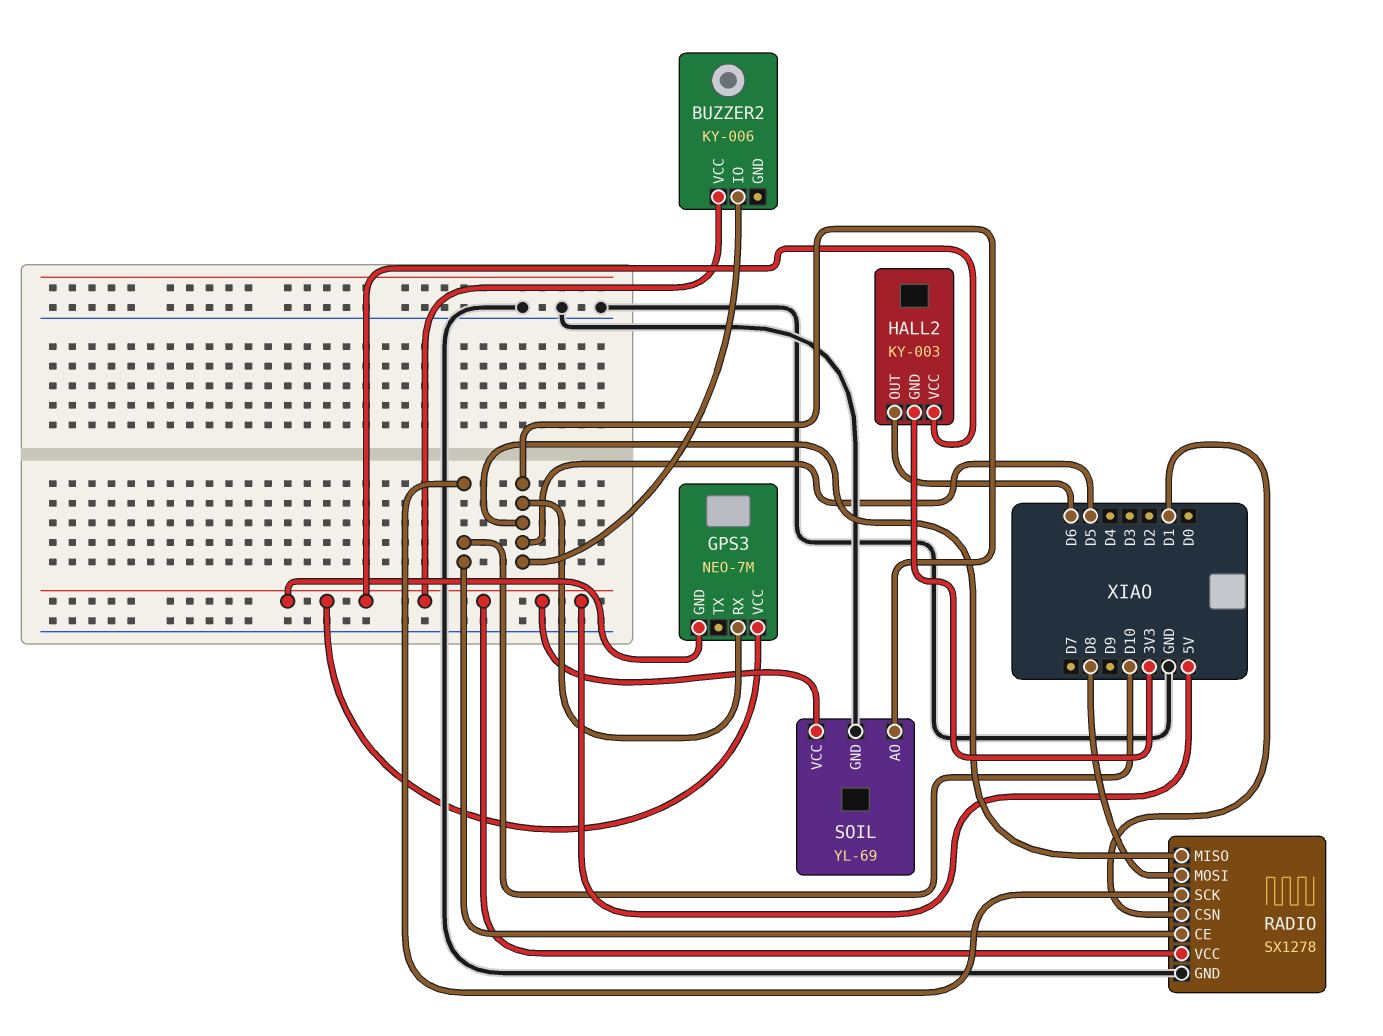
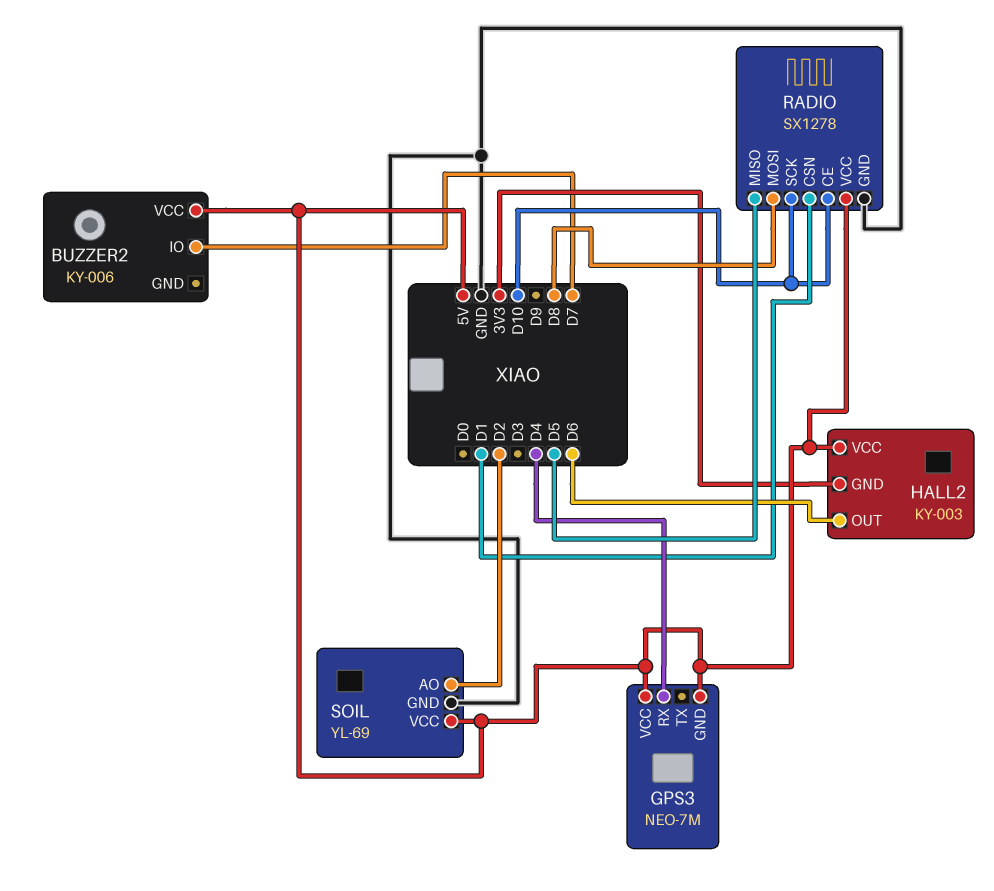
BUZZER2 pin IO: D5 -> D7
GPS3 pin RX: D5 -> D4
SOIL pin AO: D5 -> D2

